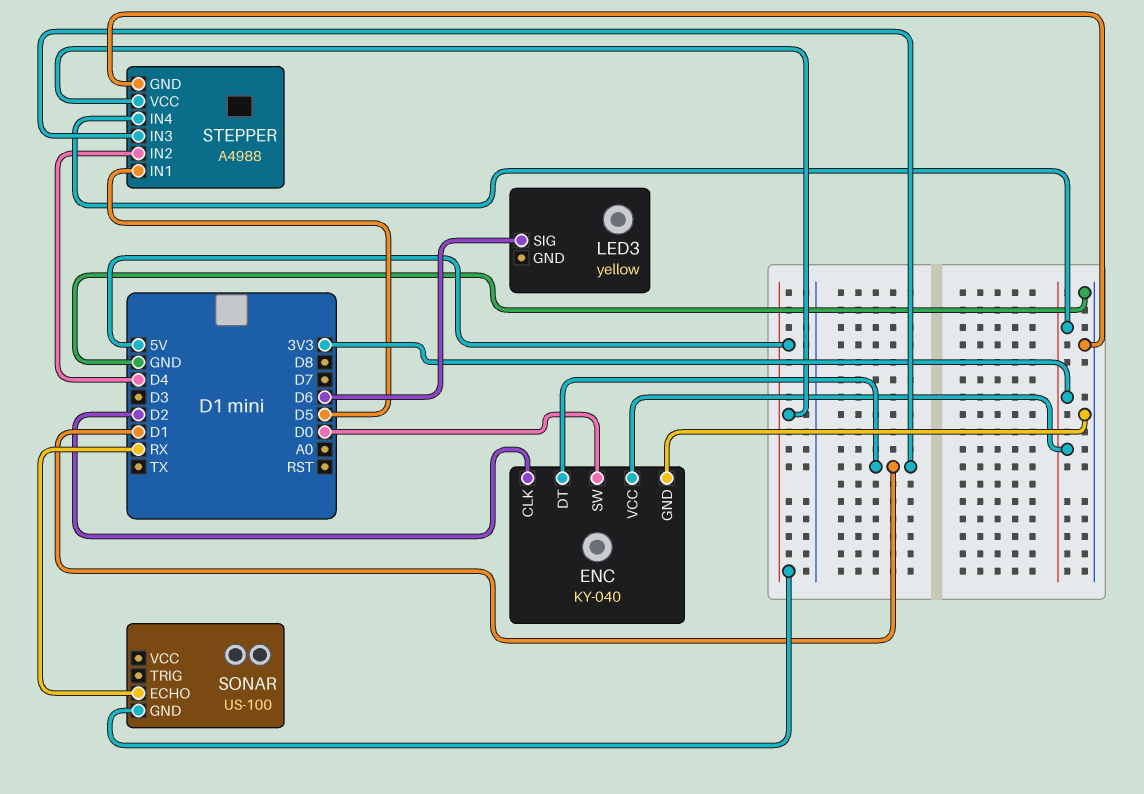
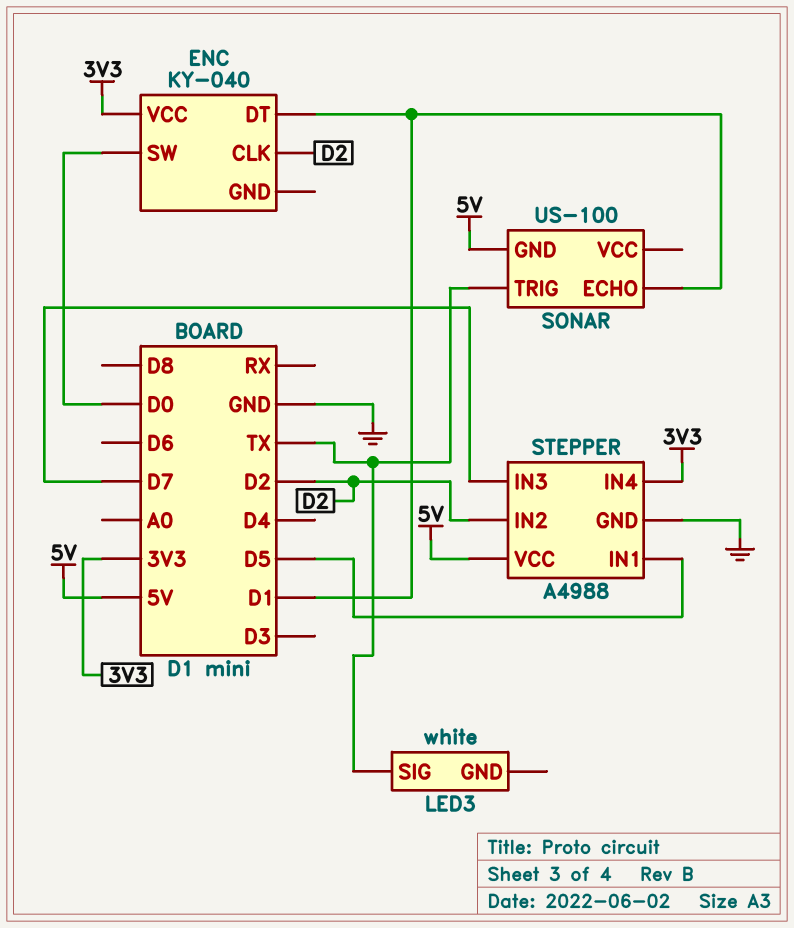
ENC pin GND: GND -> none
LED3: yellow -> white
LED3 pin SIG: D6 -> TX
SONAR pin ECHO: RX -> D1
SONAR pin TRIG: none -> TX
STEPPER pin IN2: D4 -> D2
STEPPER pin IN3: D1 -> D7

